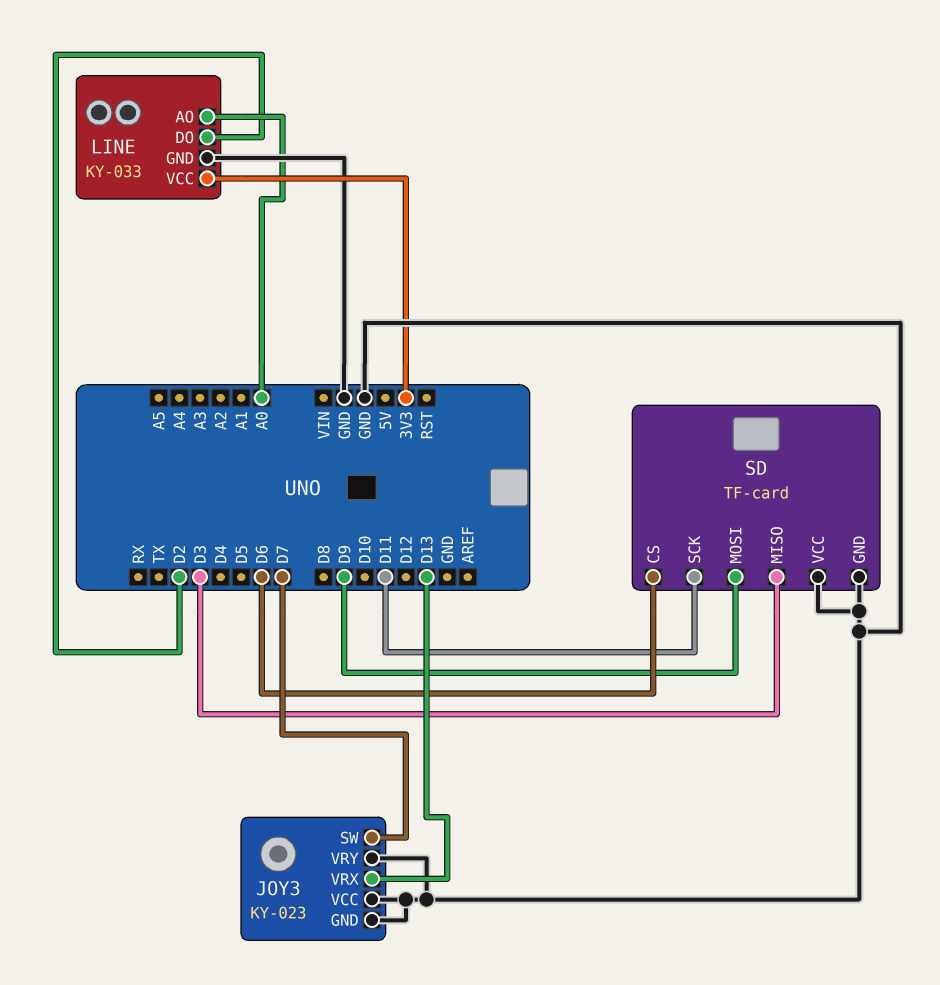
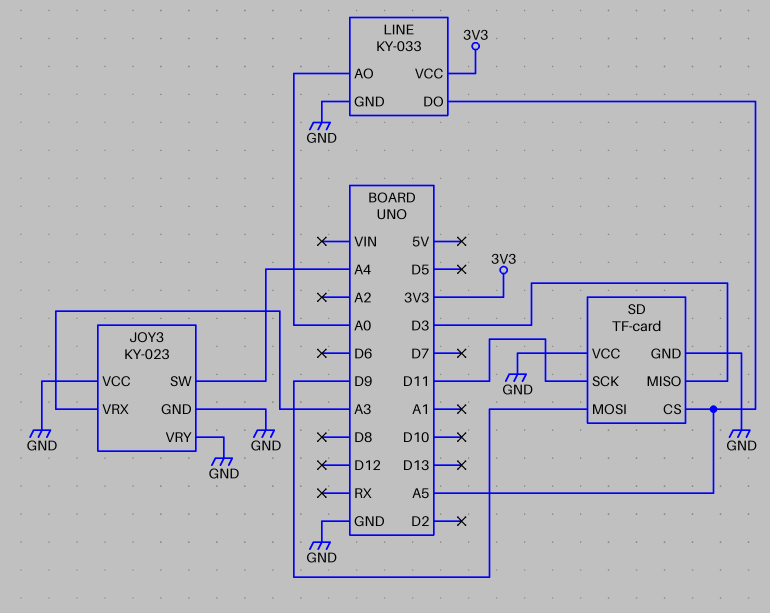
JOY3 pin SW: D7 -> A4
JOY3 pin VRX: D13 -> A3
LINE pin DO: D2 -> A5
SD pin CS: D6 -> A5

